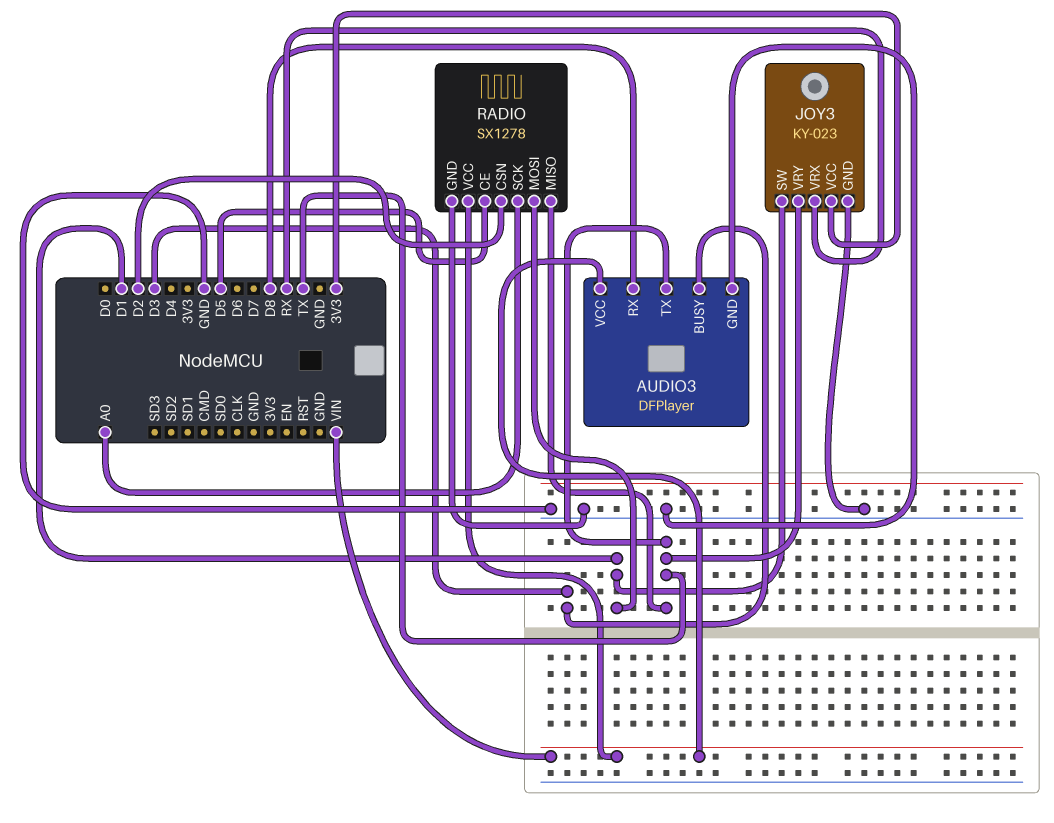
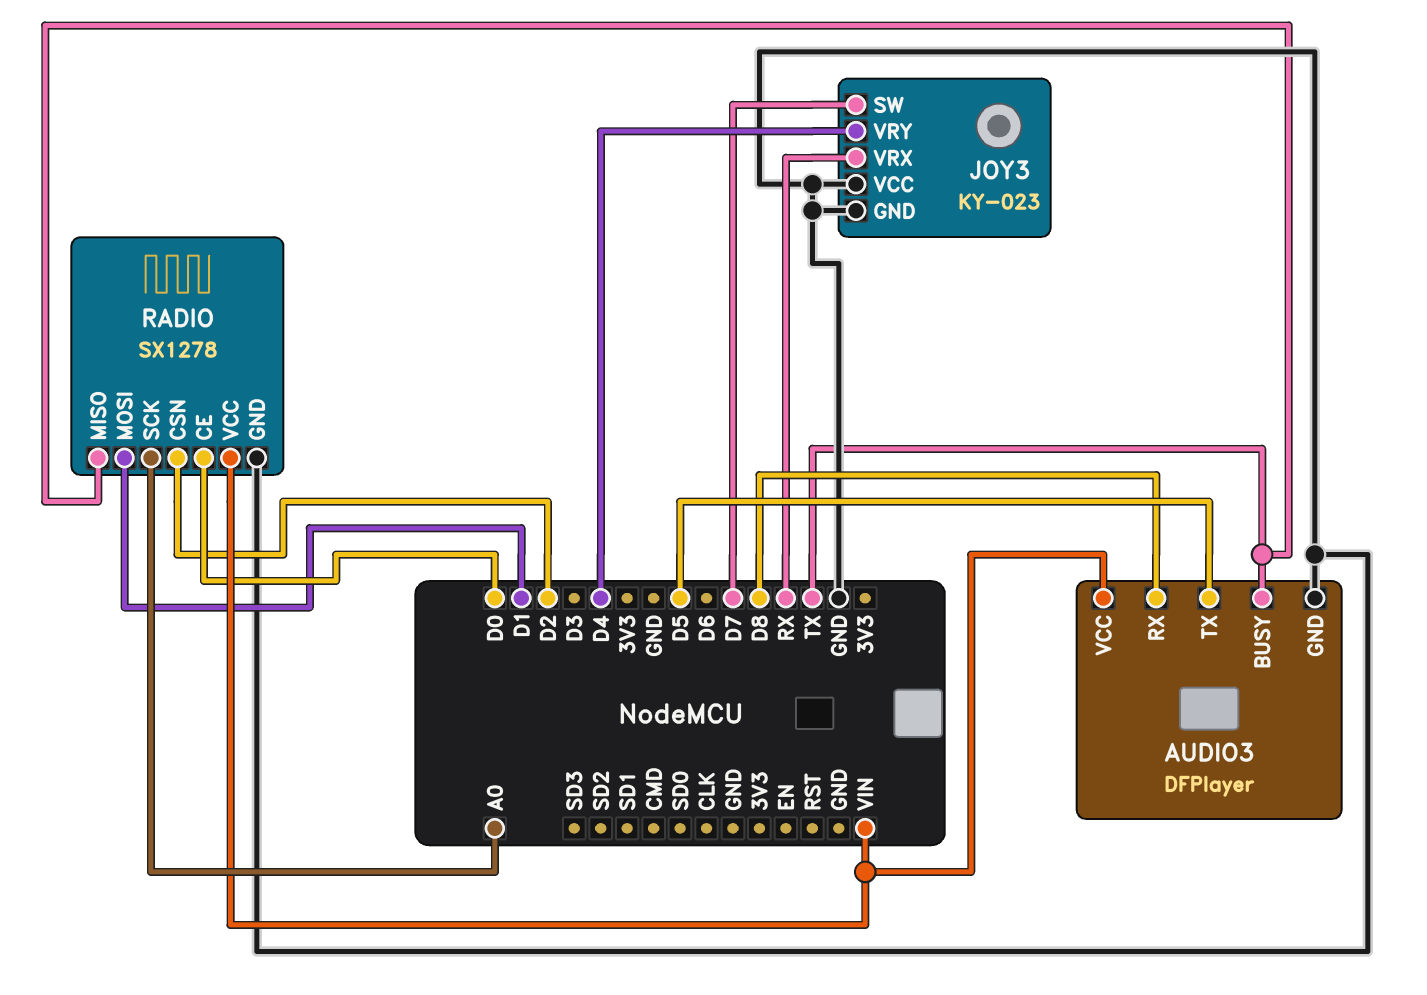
AUDIO3 pin BUSY: D3 -> TX
AUDIO3 pin TX: TX -> D5
JOY3 pin SW: D1 -> D7
JOY3 pin VCC: 3V3 -> GND
JOY3 pin VRY: TX -> D4
RADIO pin CE: D5 -> D0

